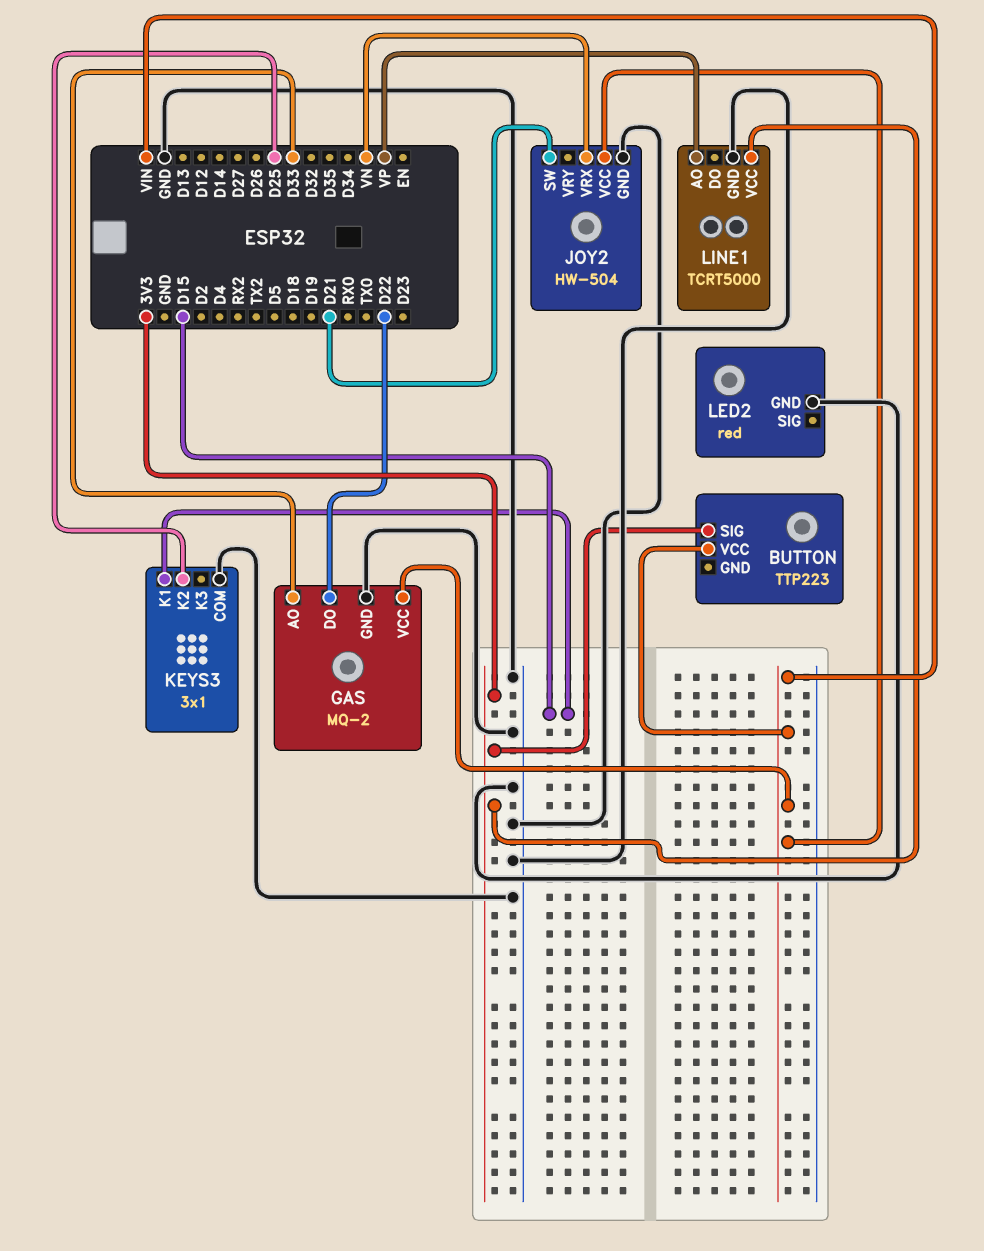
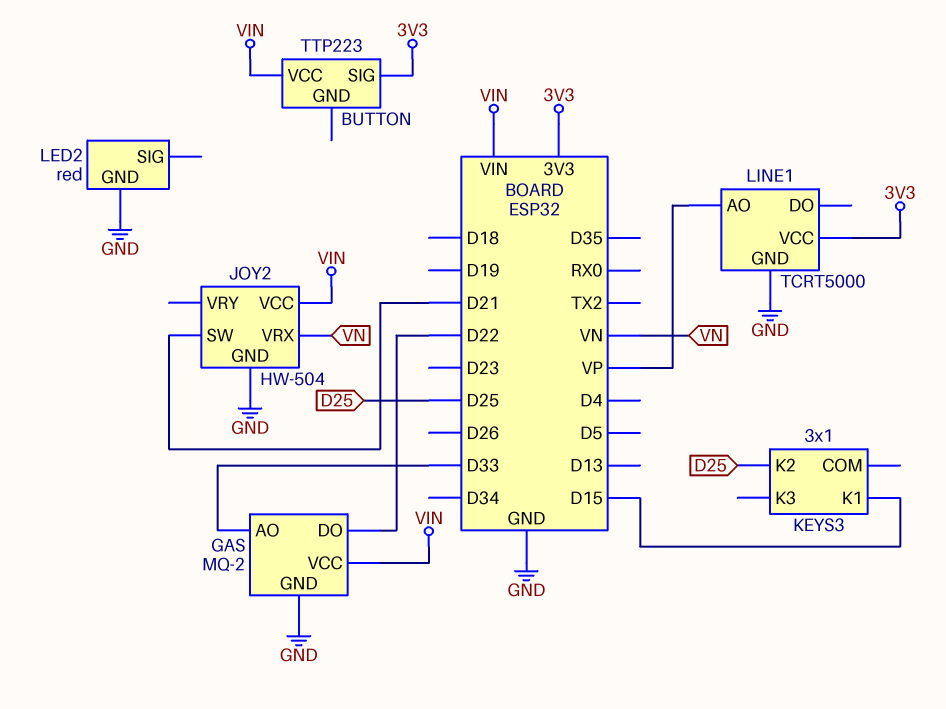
KEYS3 pin COM: GND -> none

